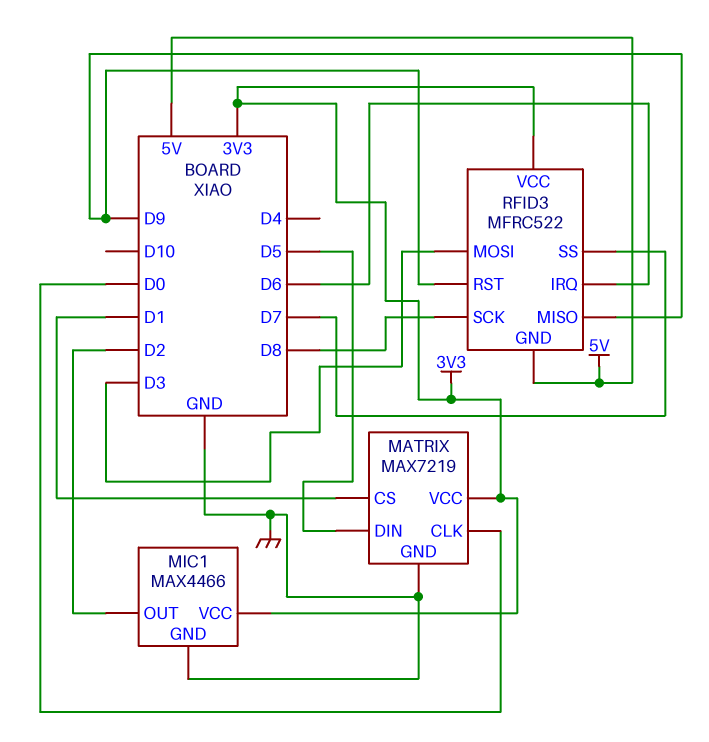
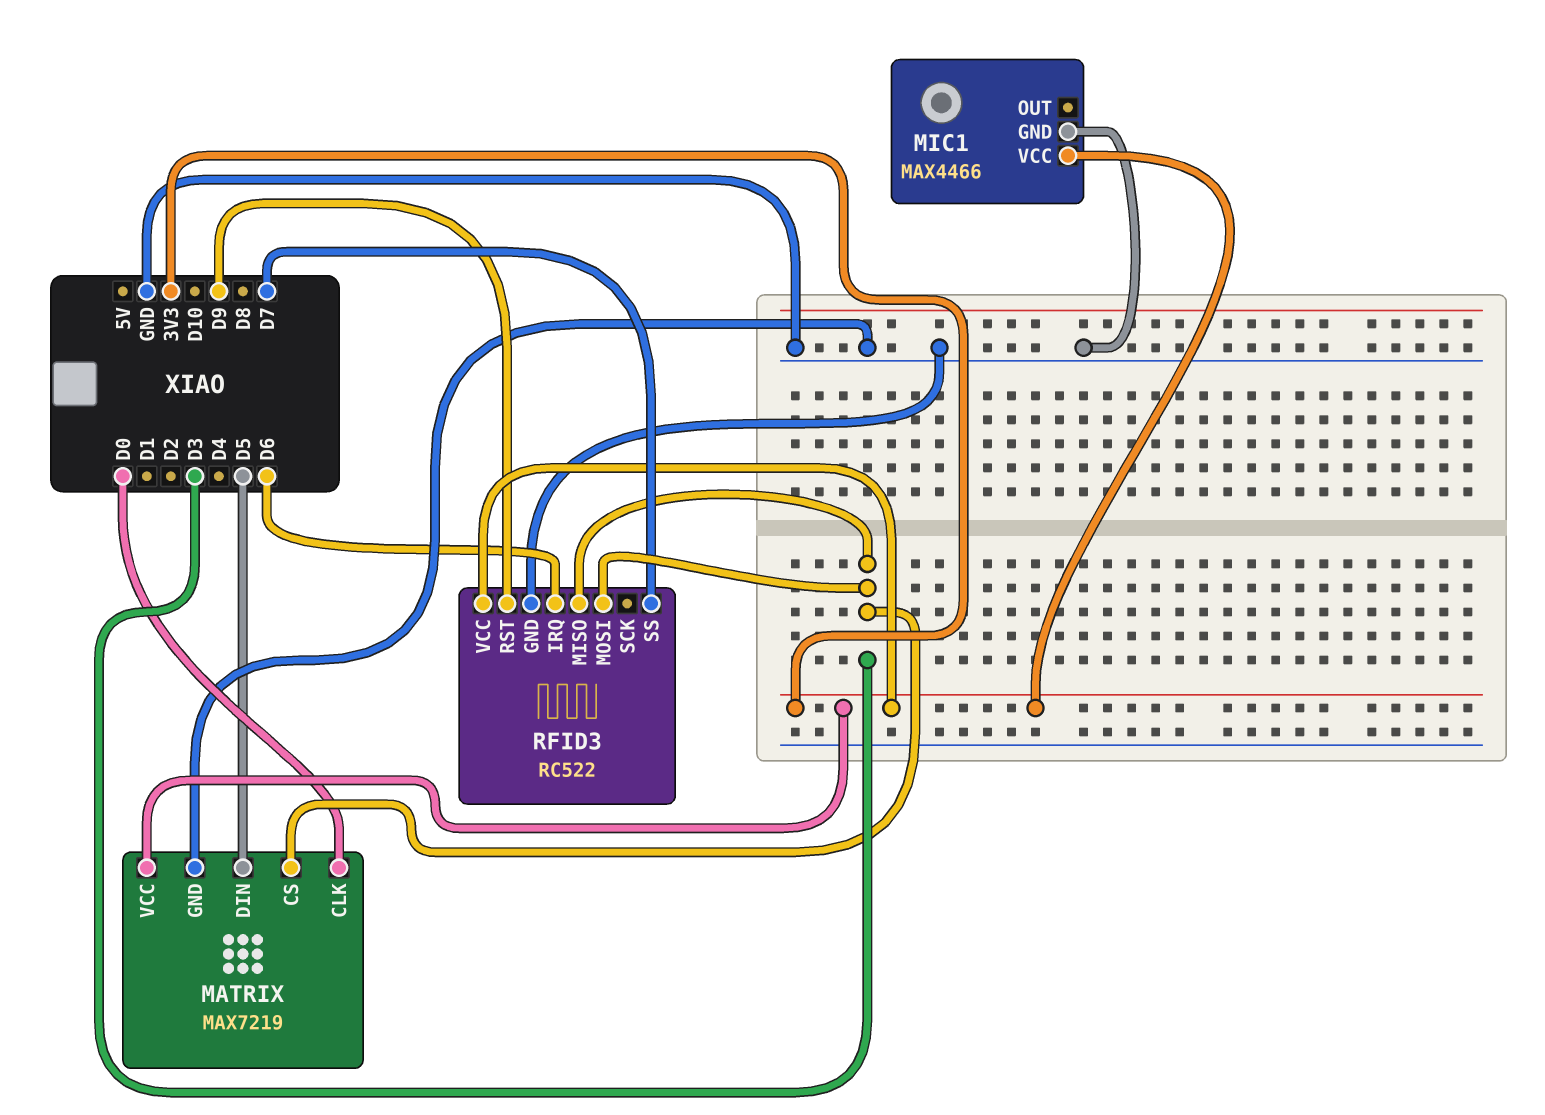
MATRIX pin CS: D1 -> D3
MIC1 pin OUT: D2 -> none
RFID3: MFRC522 -> RC522
RFID3 pin GND: 5V -> GND
RFID3 pin MISO: D9 -> D3
RFID3 pin SCK: D8 -> none

